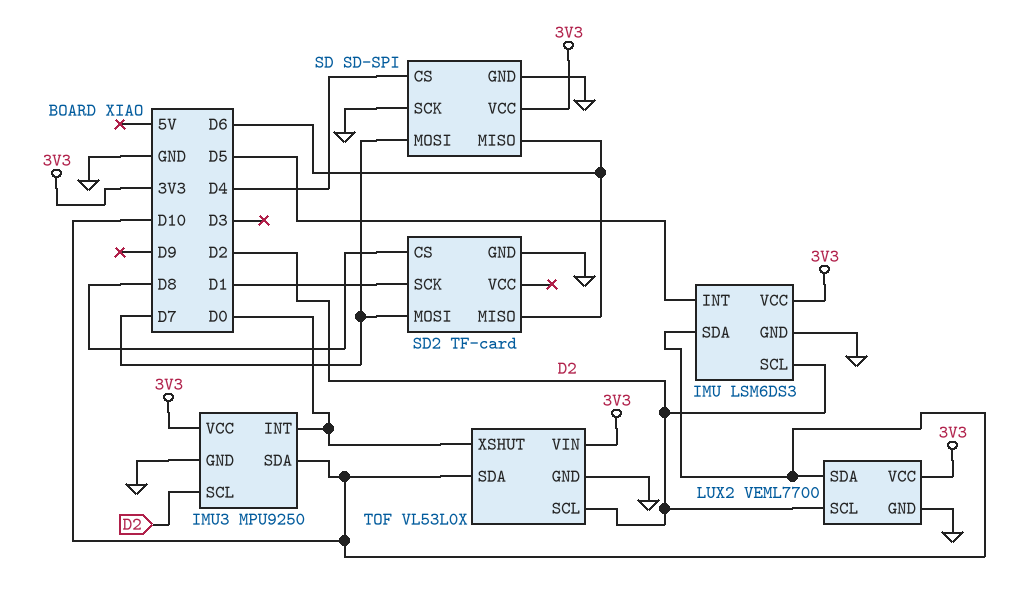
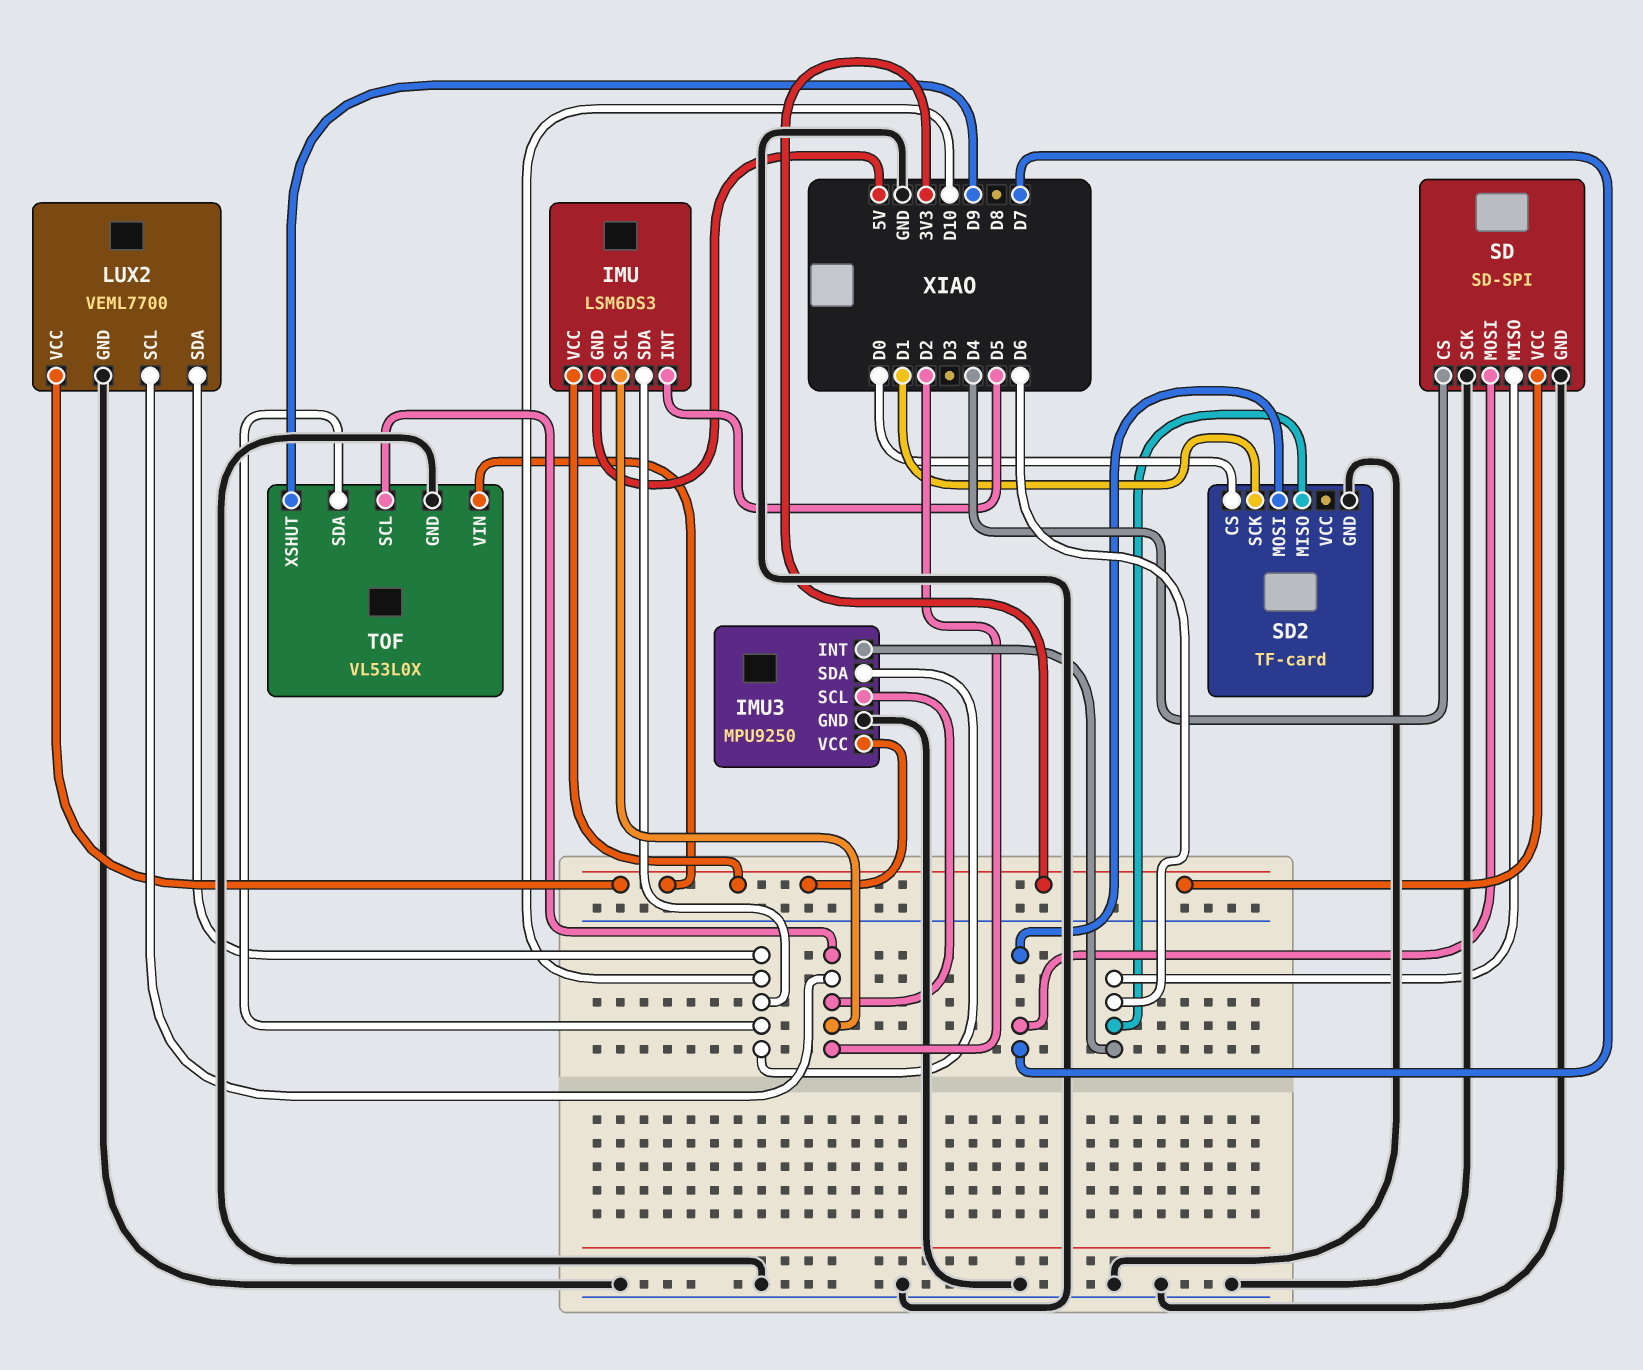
IMU pin GND: GND -> 5V
IMU3 pin INT: D0 -> D6
SD2 pin CS: D8 -> D0
TOF pin XSHUT: D0 -> D9

